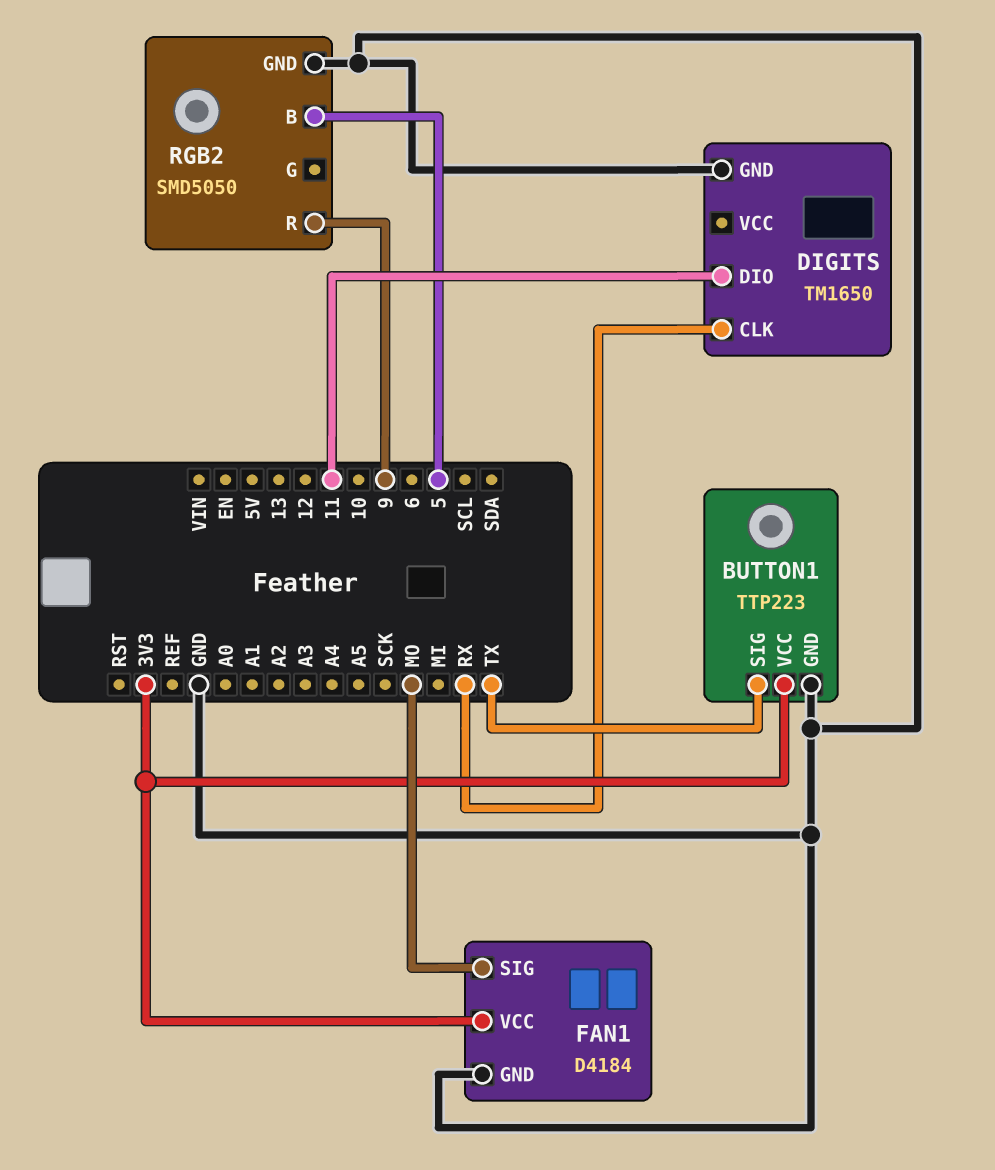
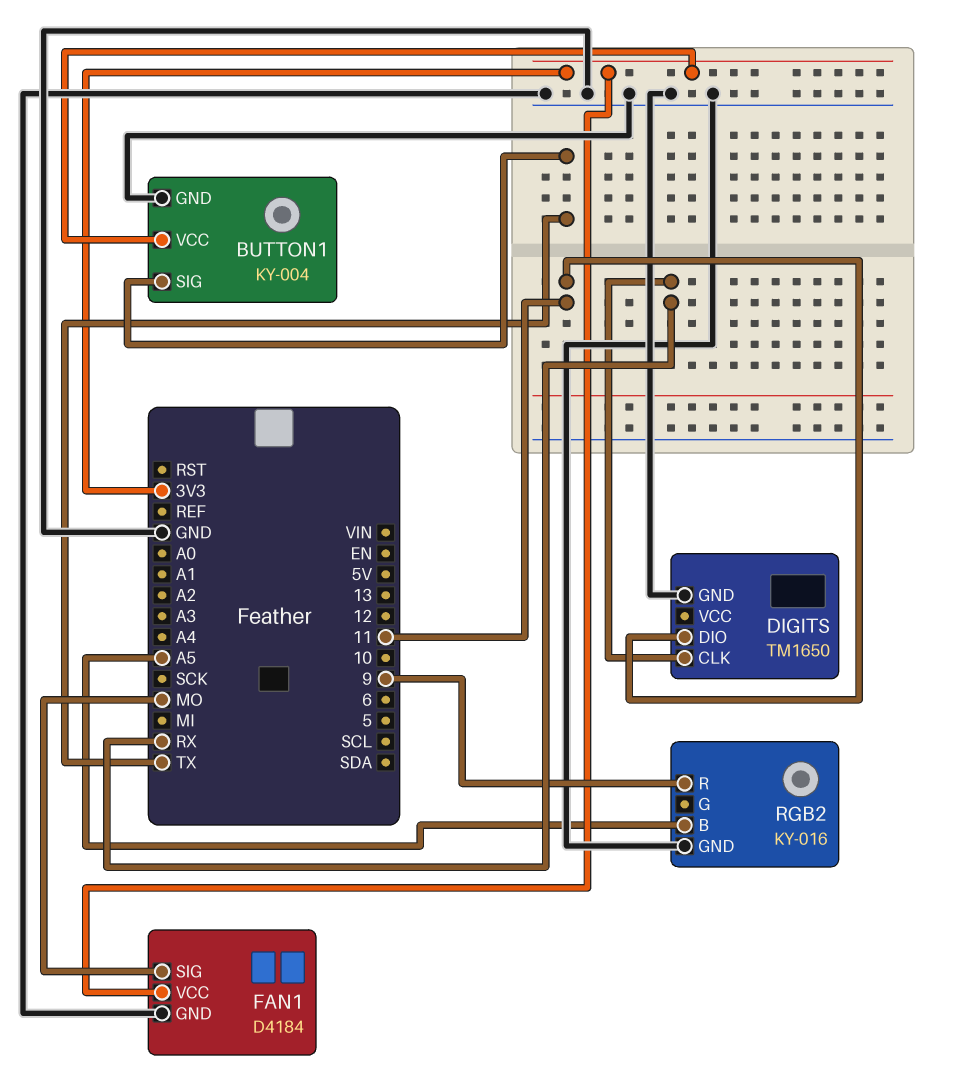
BUTTON1: TTP223 -> KY-004
RGB2: SMD5050 -> KY-016
RGB2 pin B: 5 -> A5

